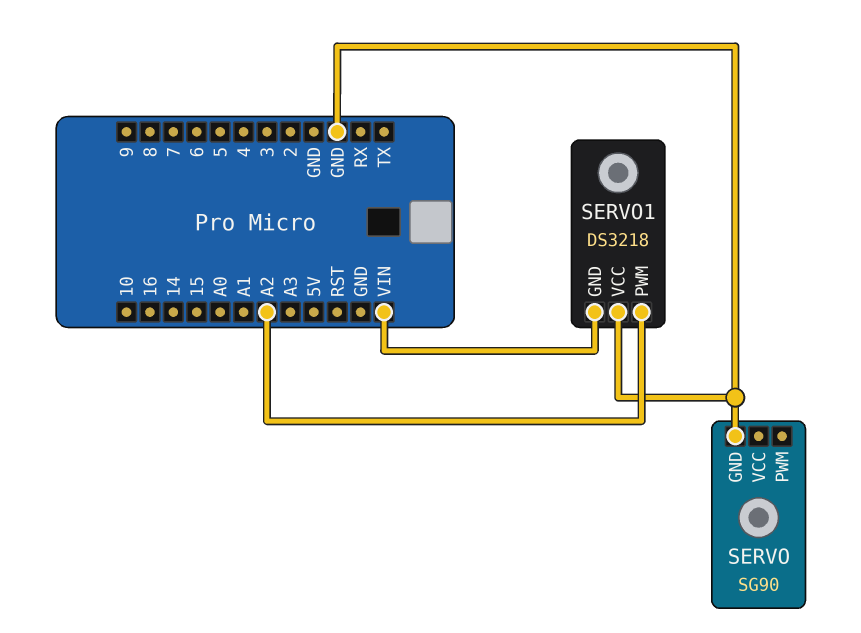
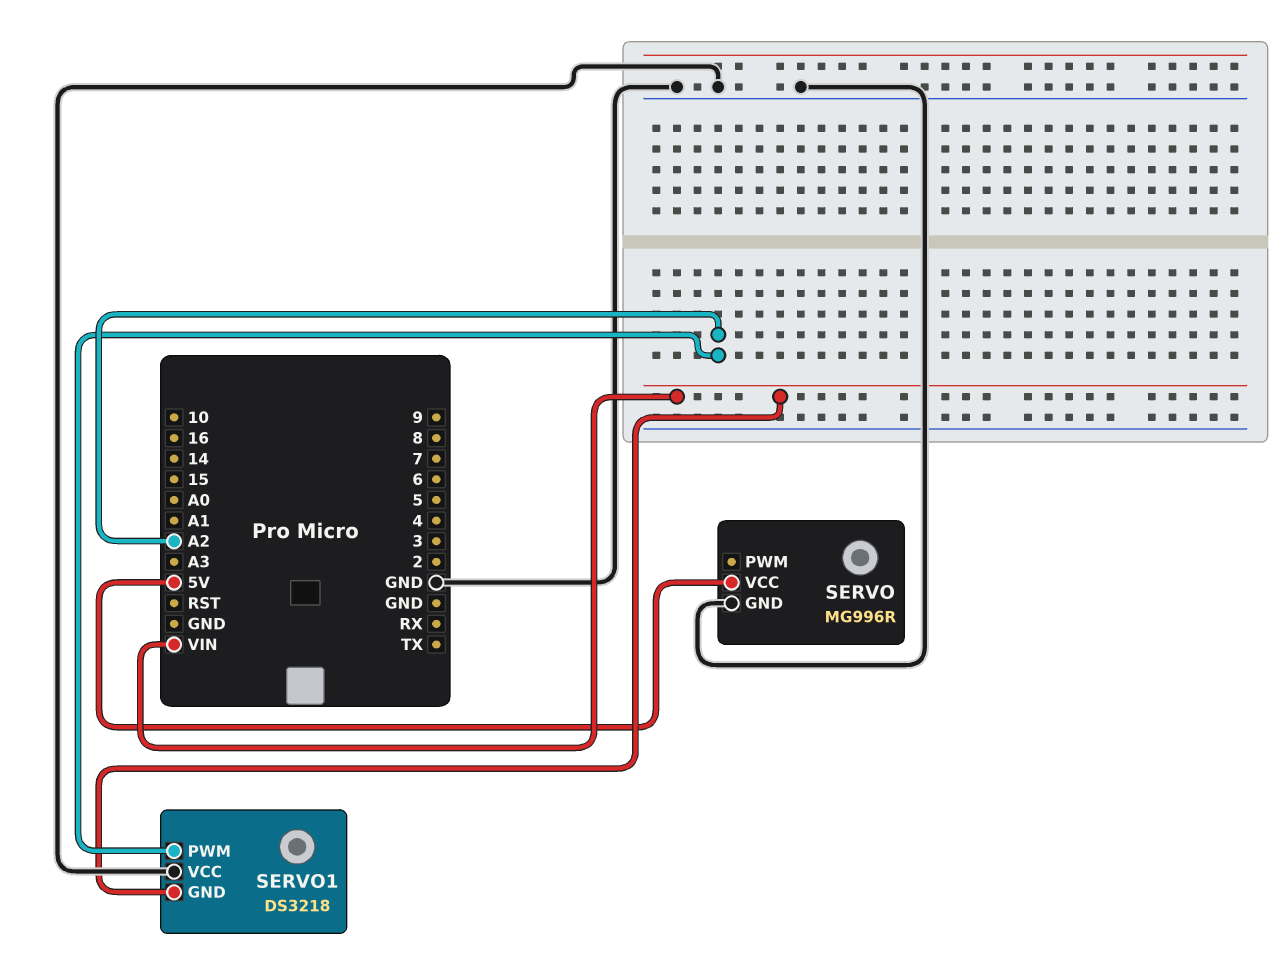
SERVO: SG90 -> MG996R
SERVO pin VCC: none -> 5V

